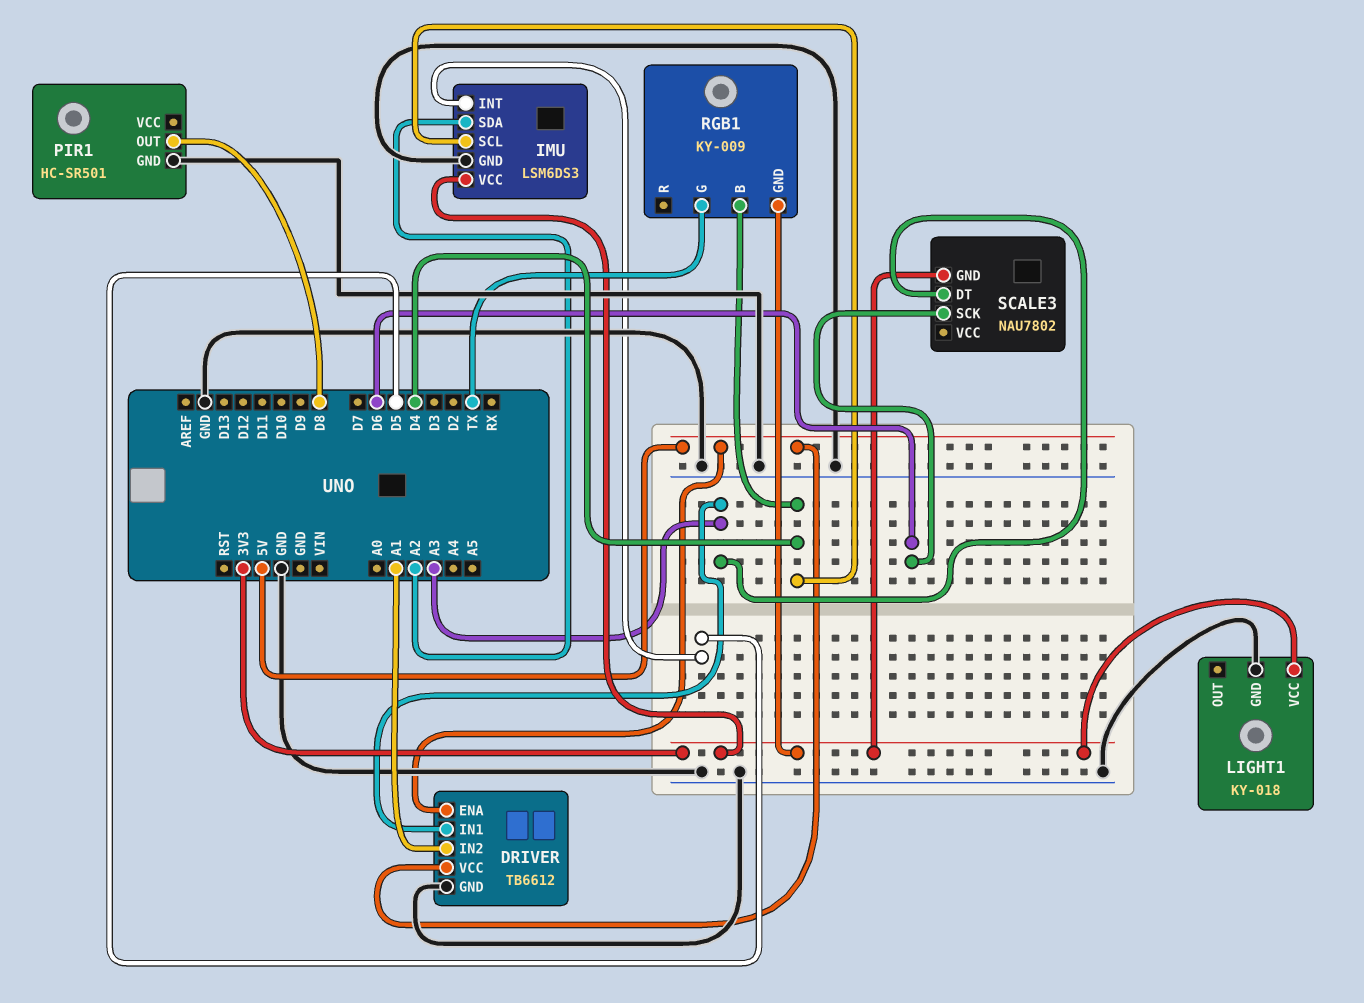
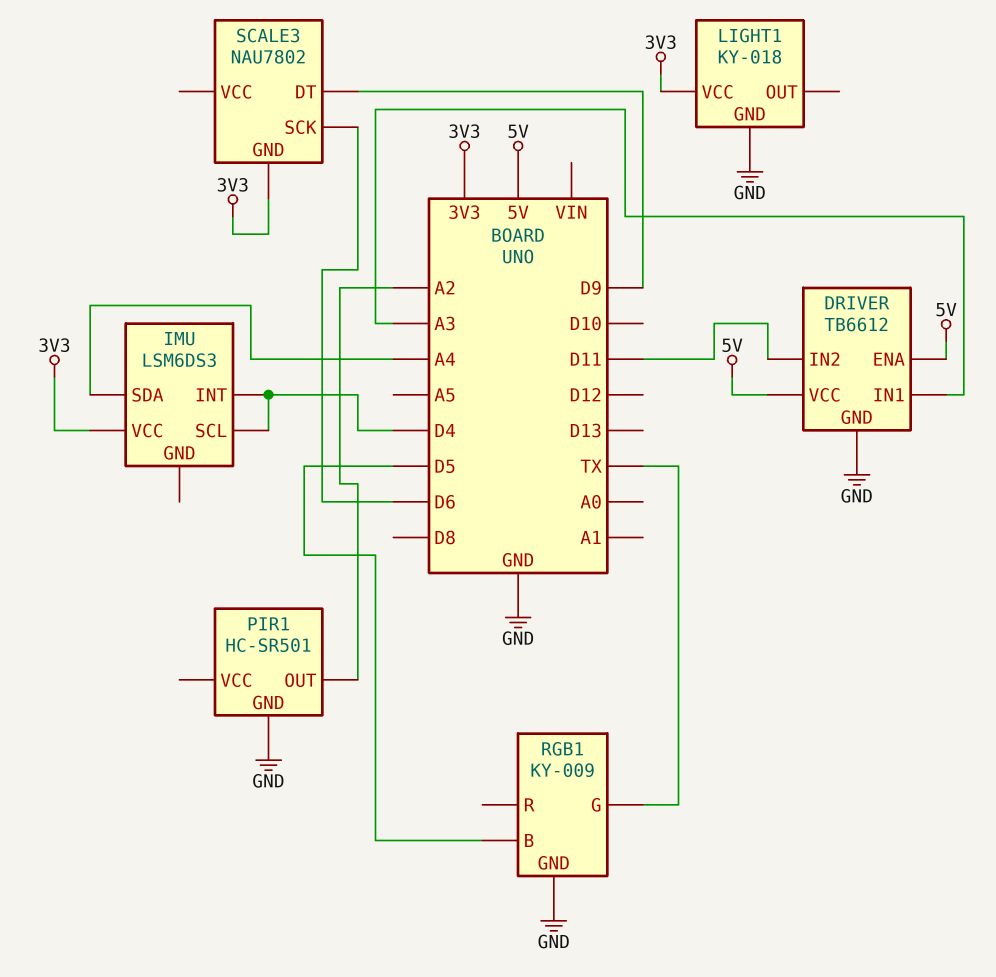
DRIVER pin IN2: A1 -> D11
IMU pin GND: GND -> none
IMU pin INT: D5 -> D4
IMU pin SDA: A2 -> A4
PIR1 pin OUT: D8 -> A2
RGB1 pin B: D4 -> D5
RGB1 pin GND: 3V3 -> GND
SCALE3 pin DT: A3 -> D9

